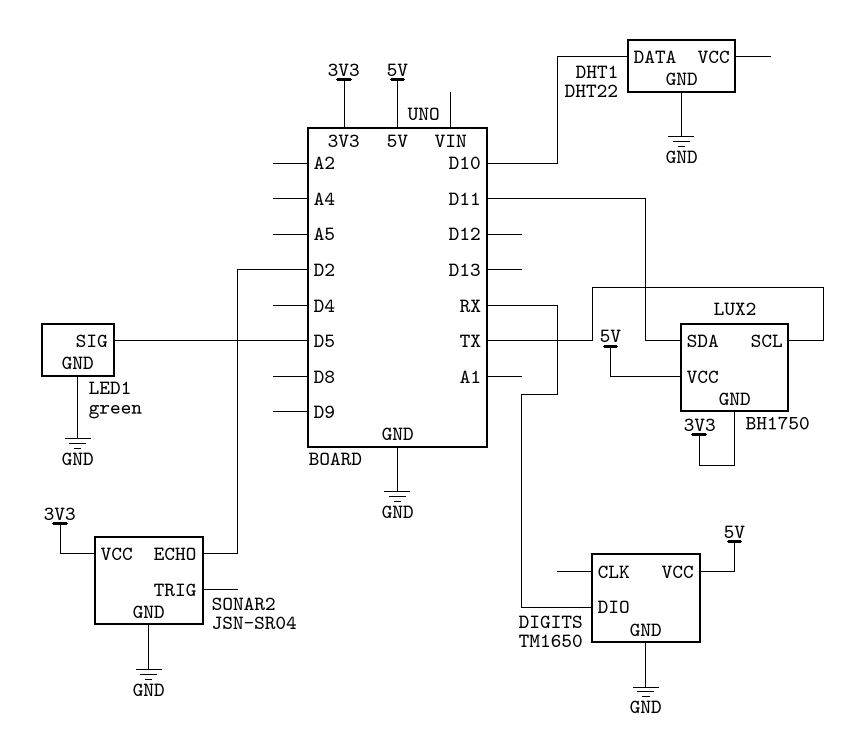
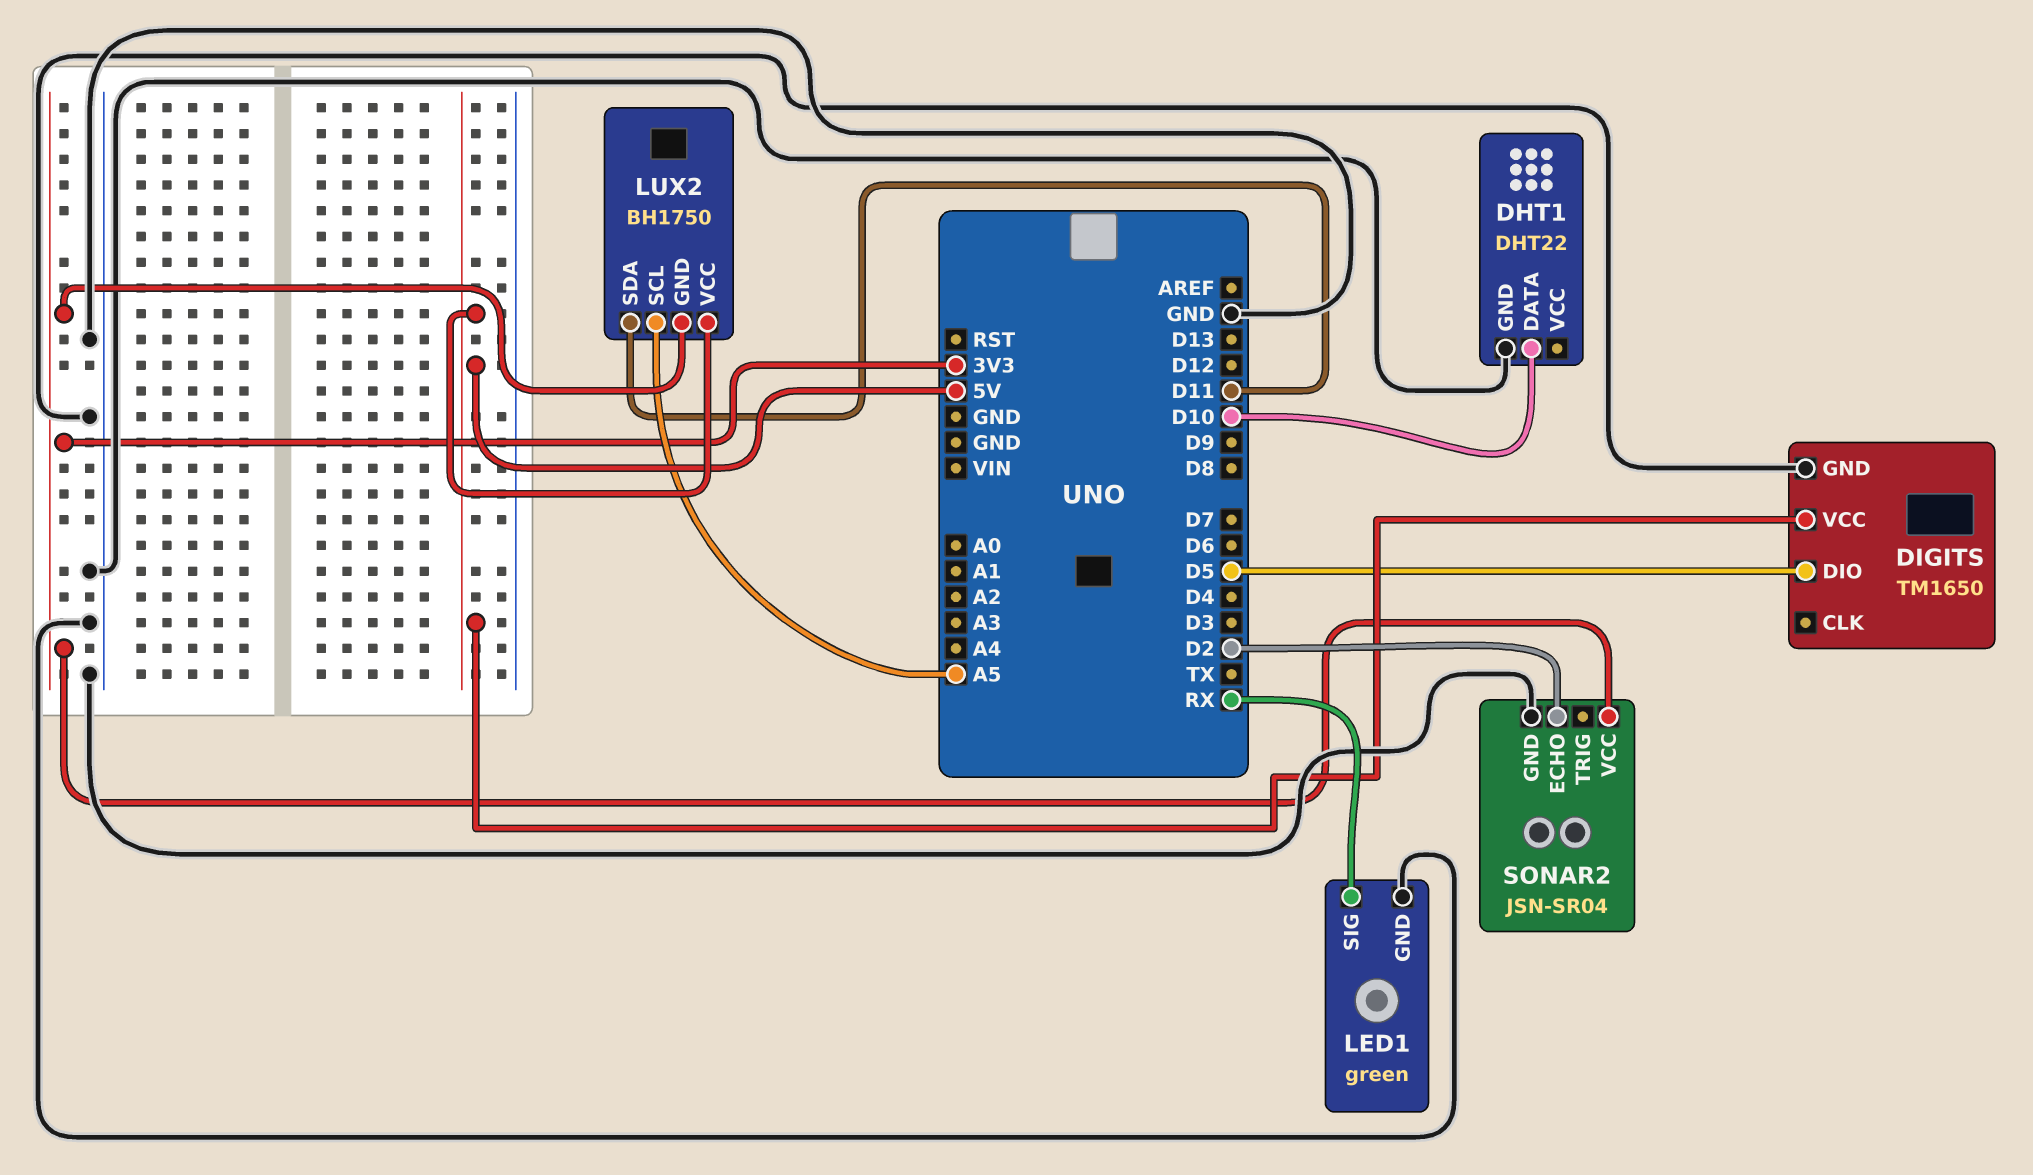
DIGITS pin DIO: RX -> D5
LED1 pin SIG: D5 -> RX
LUX2 pin SCL: TX -> A5

